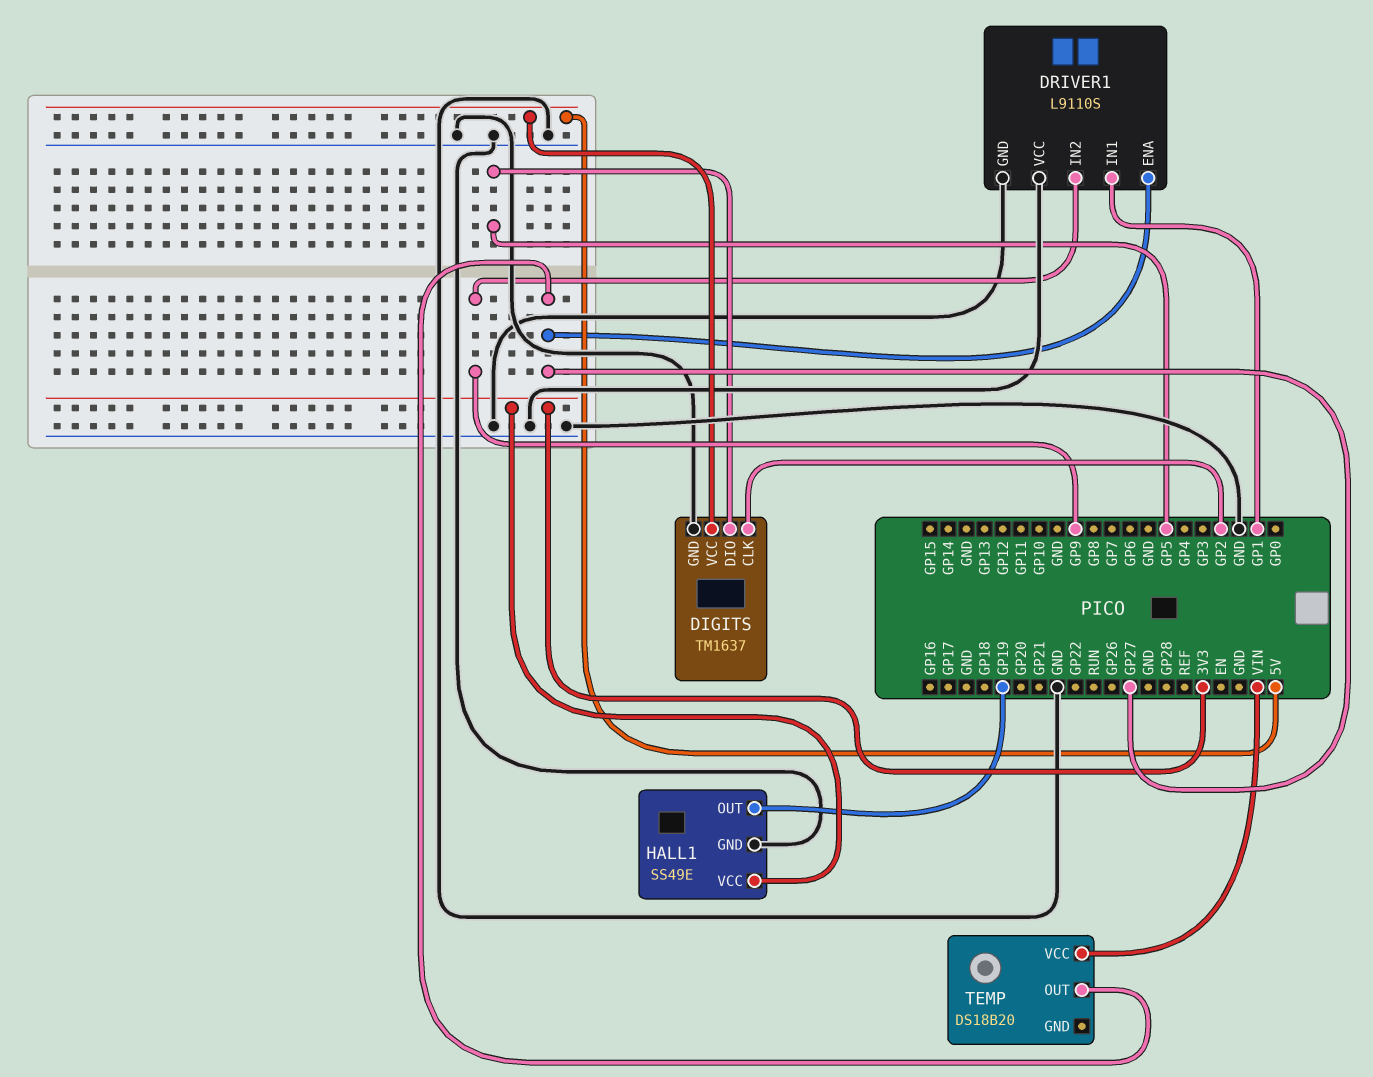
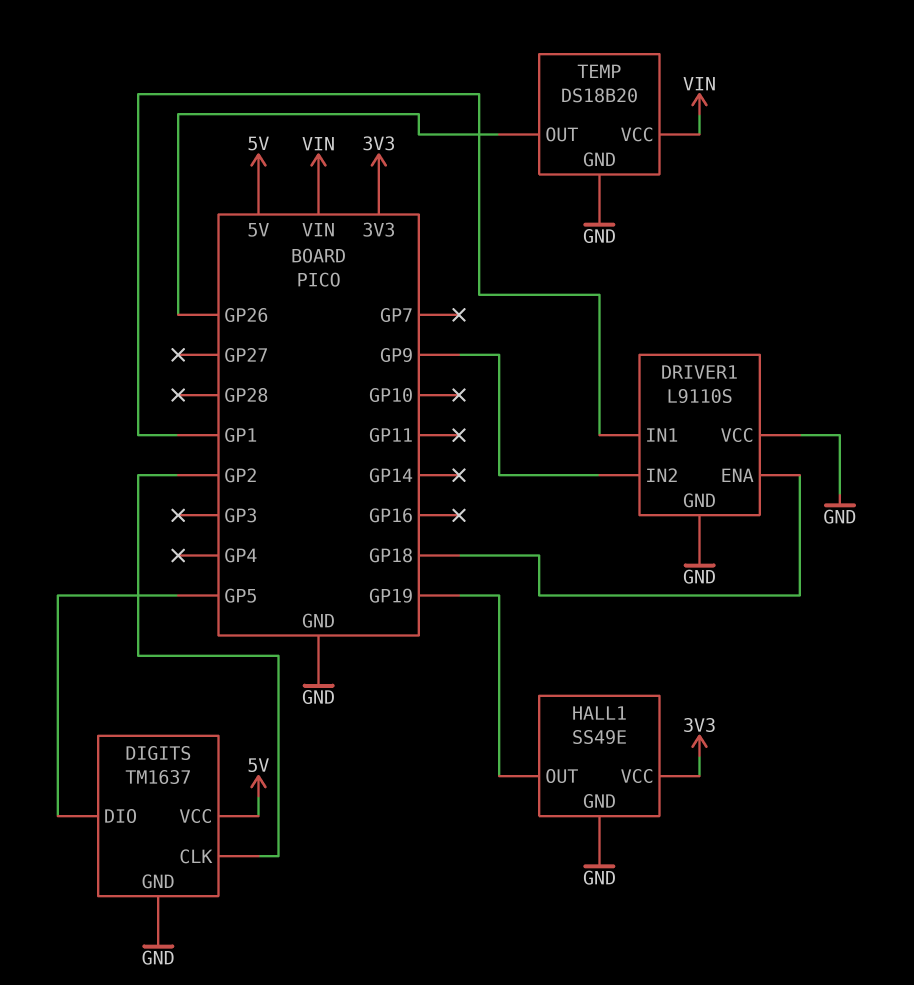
DRIVER1 pin ENA: GP27 -> GP18
TEMP pin GND: none -> GND
TEMP pin OUT: GP27 -> GP26

